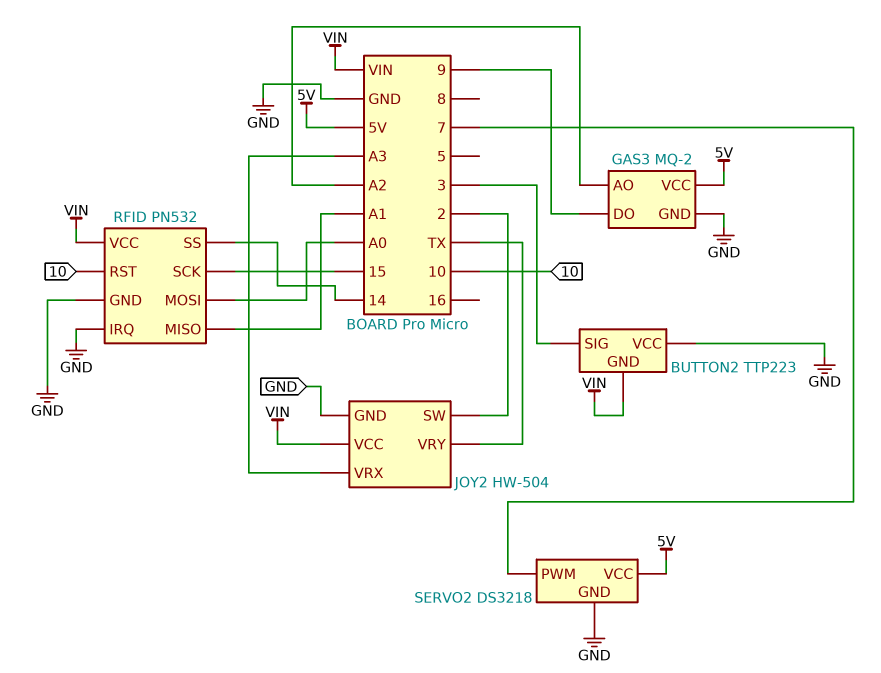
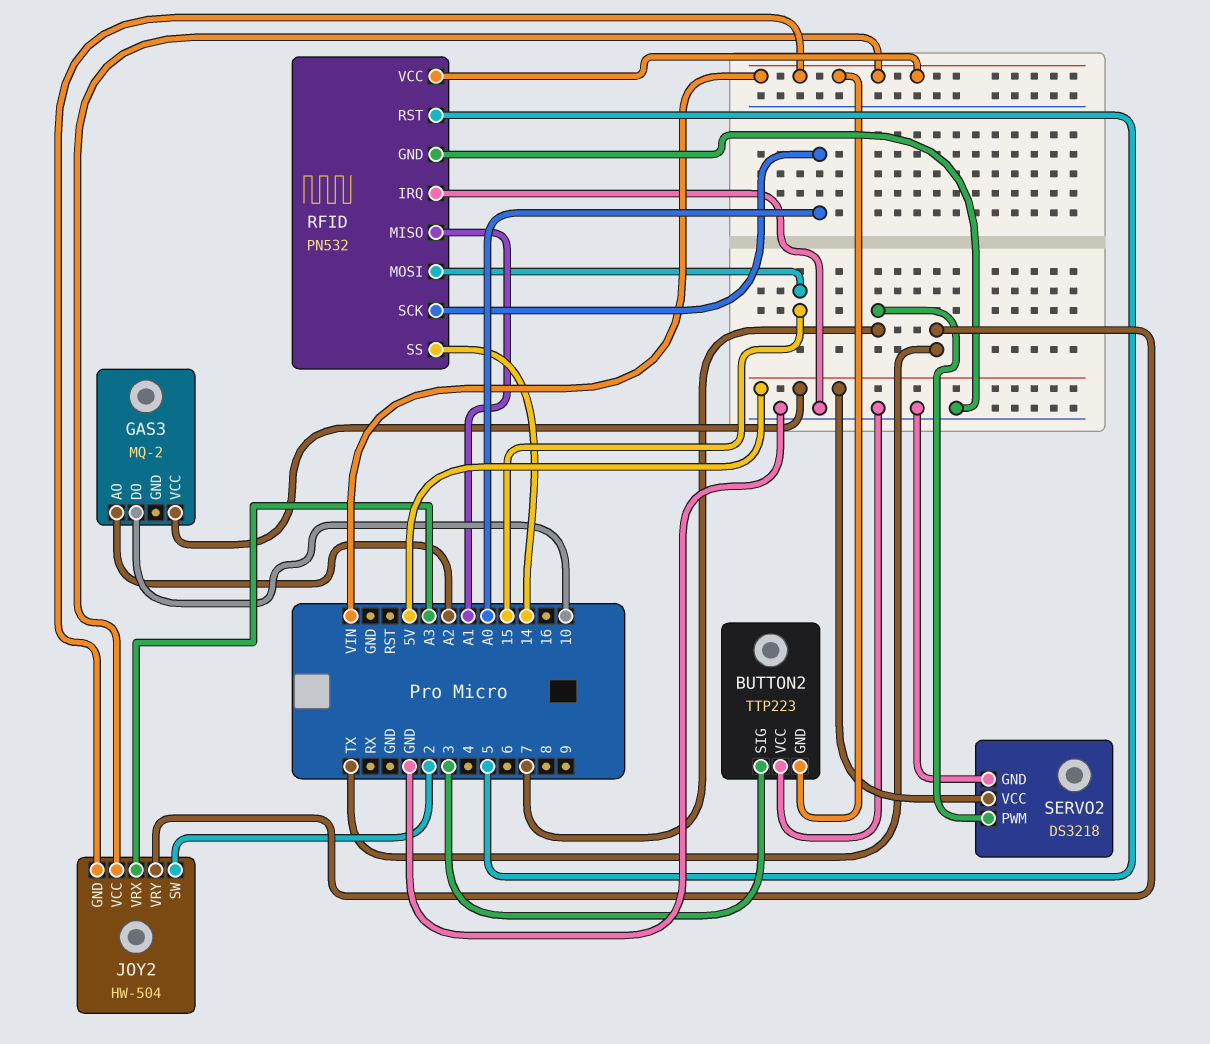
GAS3 pin DO: 9 -> 10
GAS3 pin GND: GND -> none
JOY2 pin GND: GND -> VIN
RFID pin MOSI: A0 -> 15
RFID pin RST: 10 -> 5
RFID pin SCK: 15 -> A0

